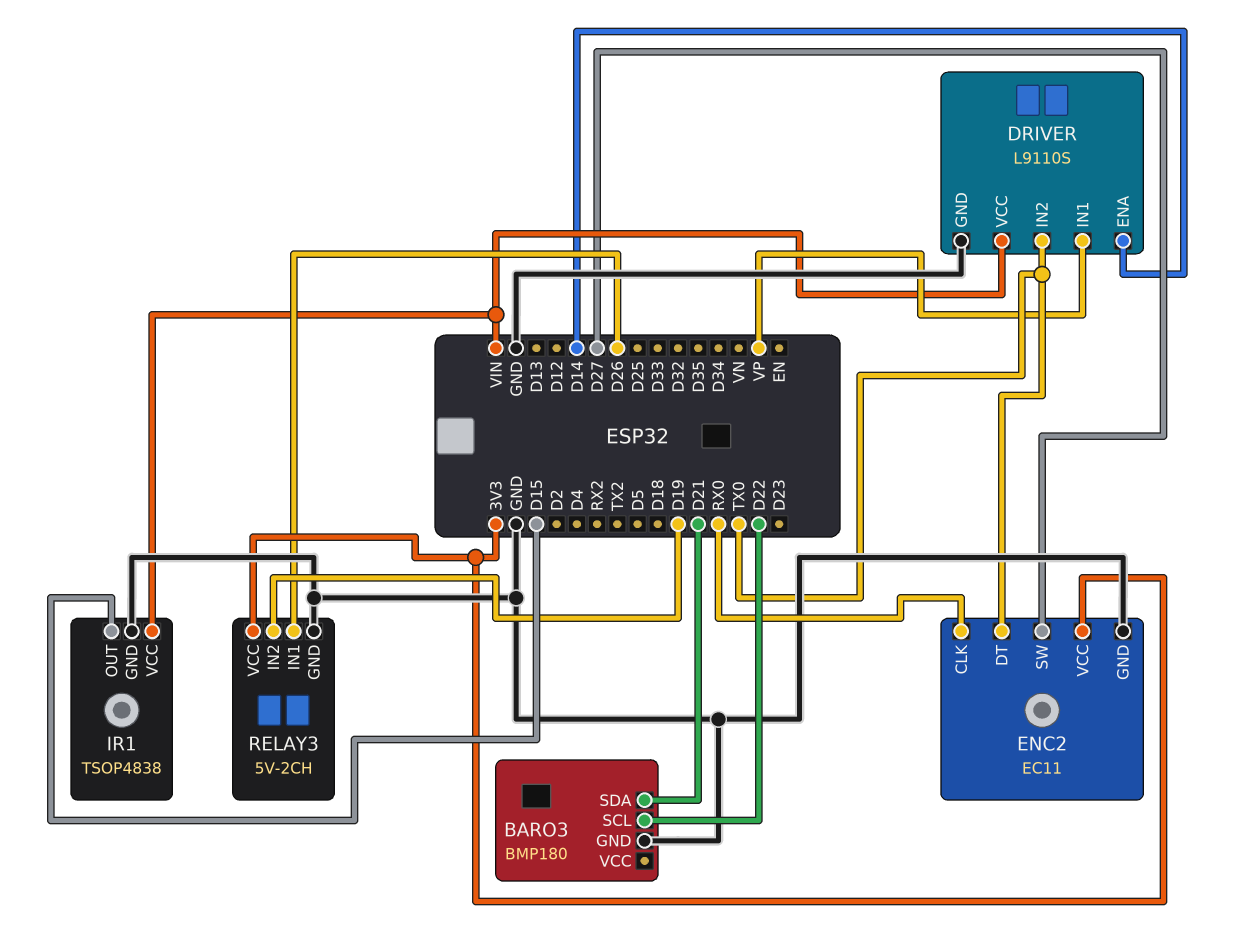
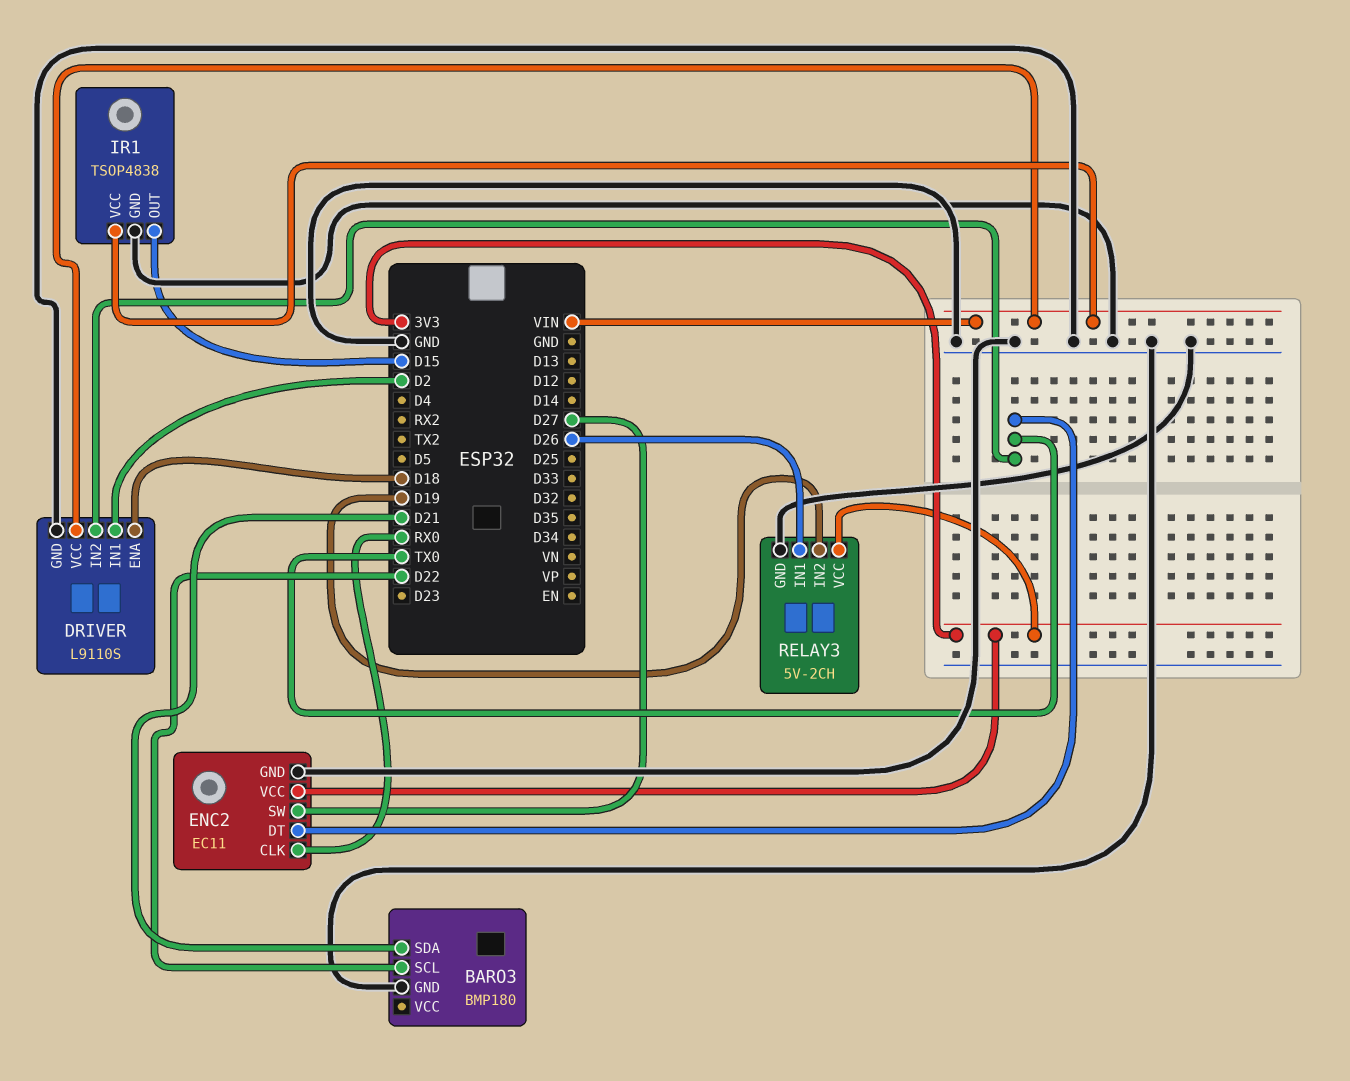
DRIVER pin ENA: D14 -> D18
DRIVER pin IN1: VP -> D2

